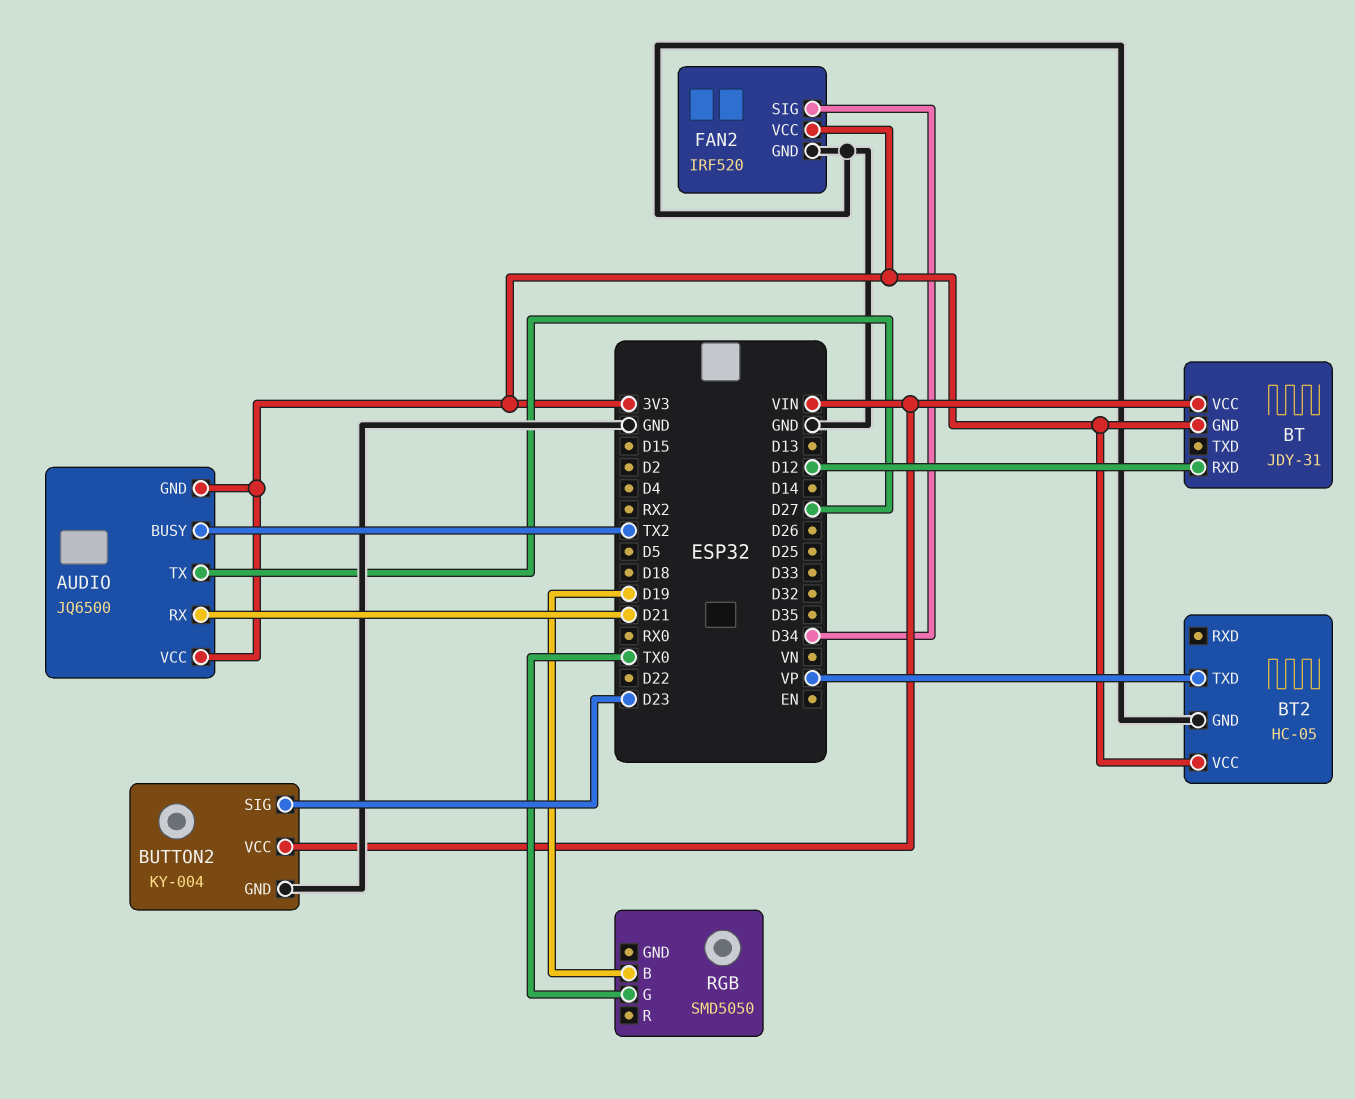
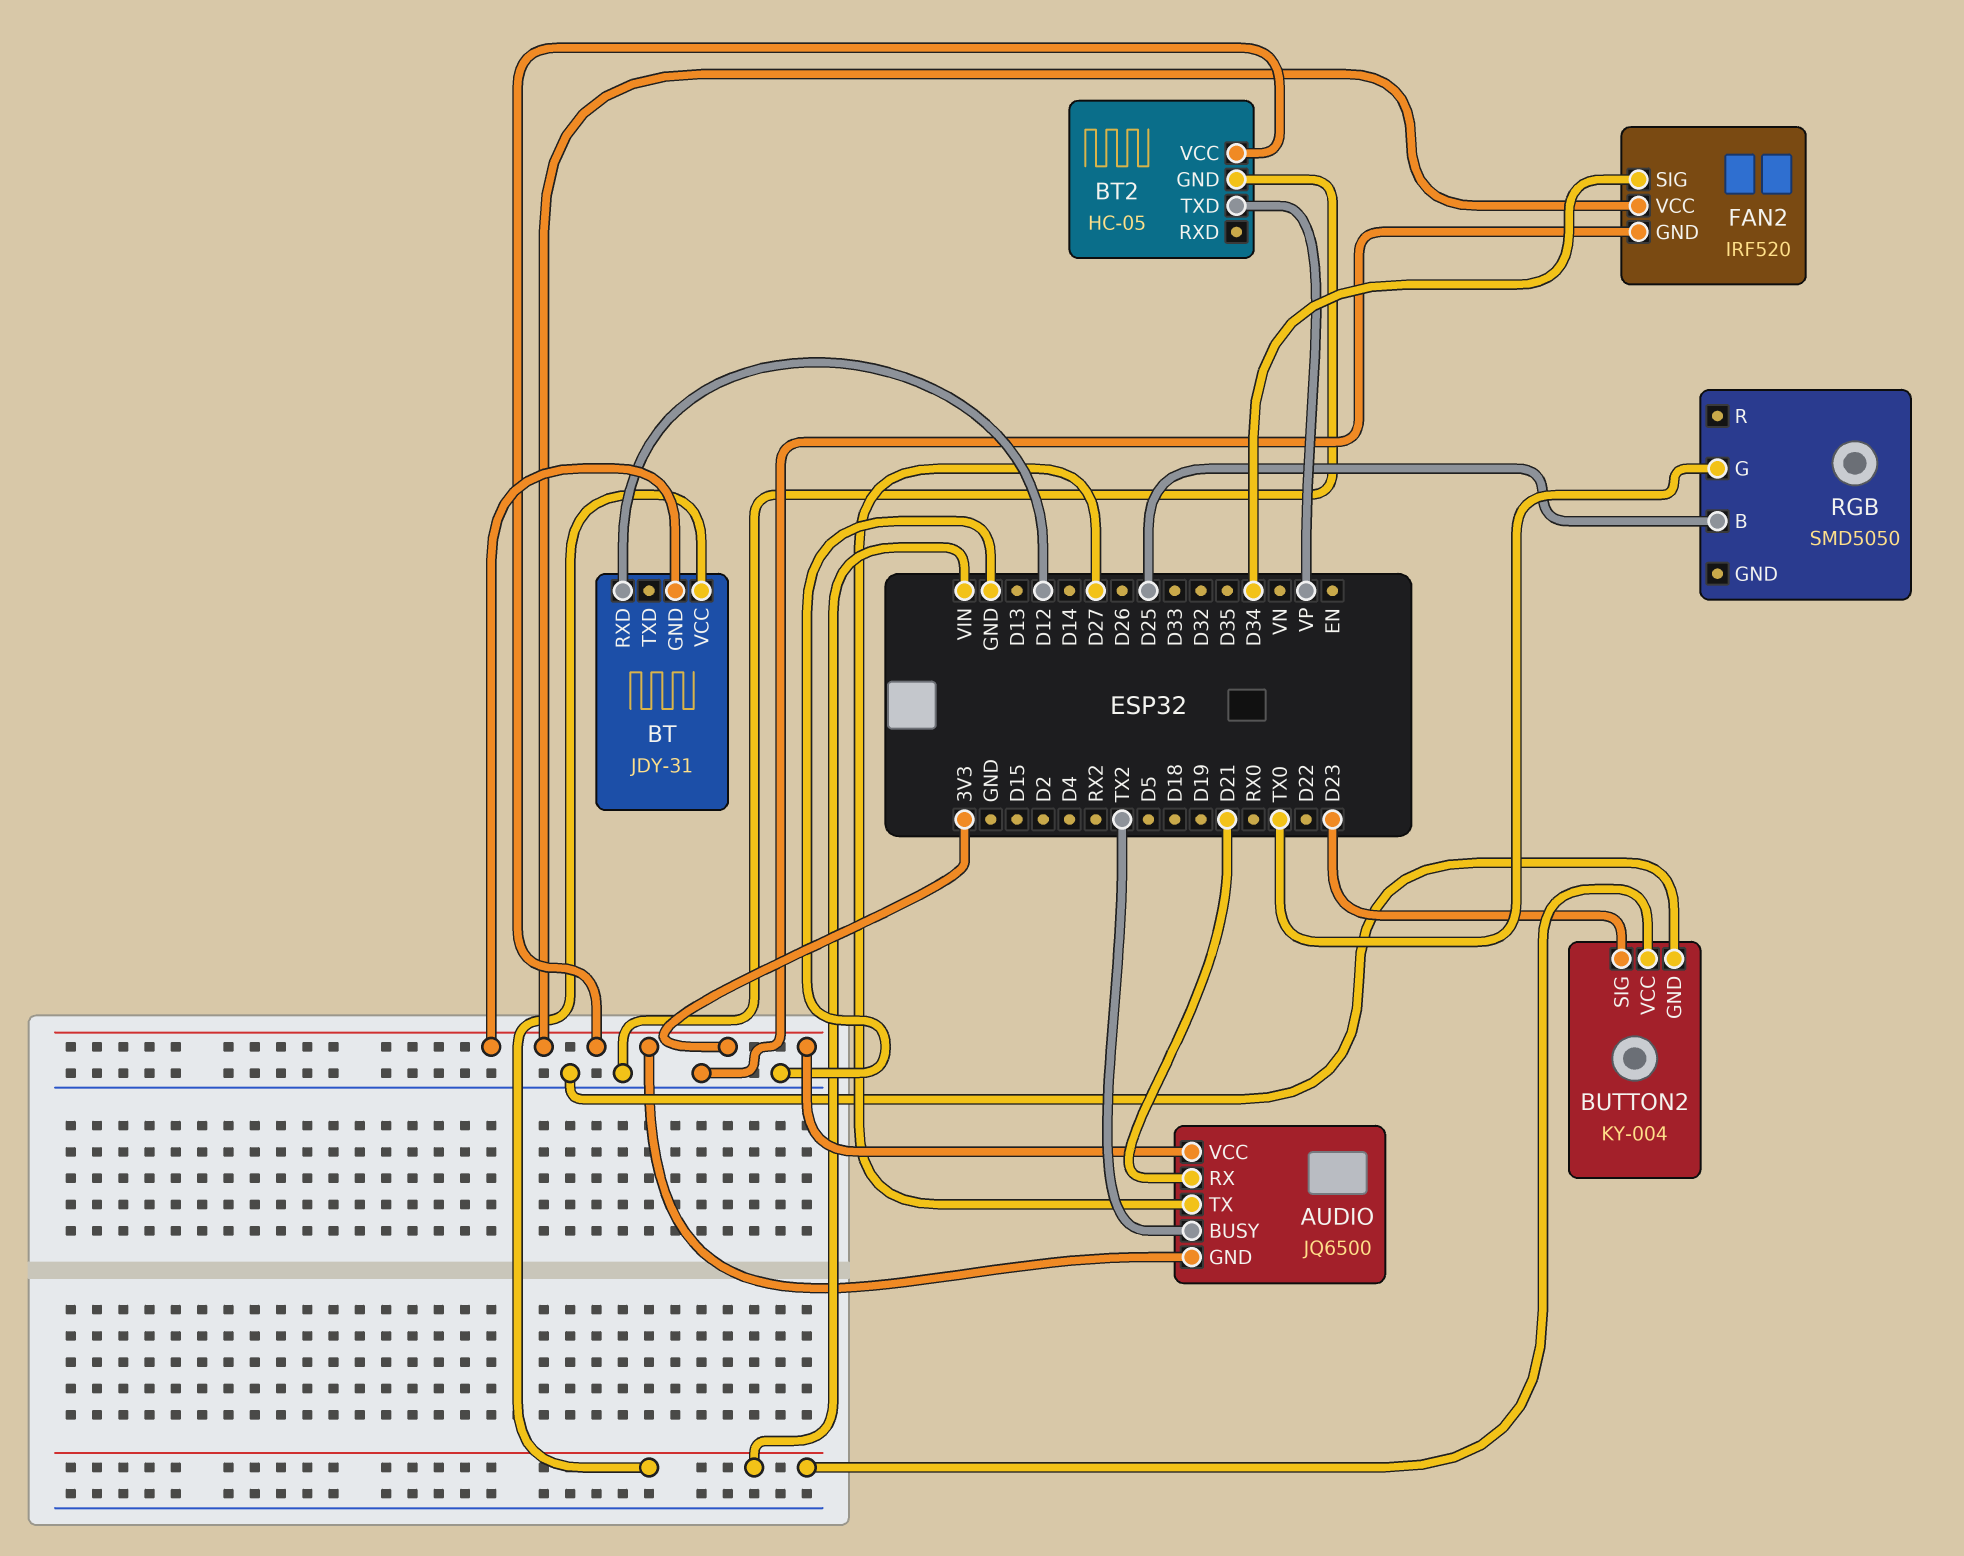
RGB pin B: D19 -> D25

